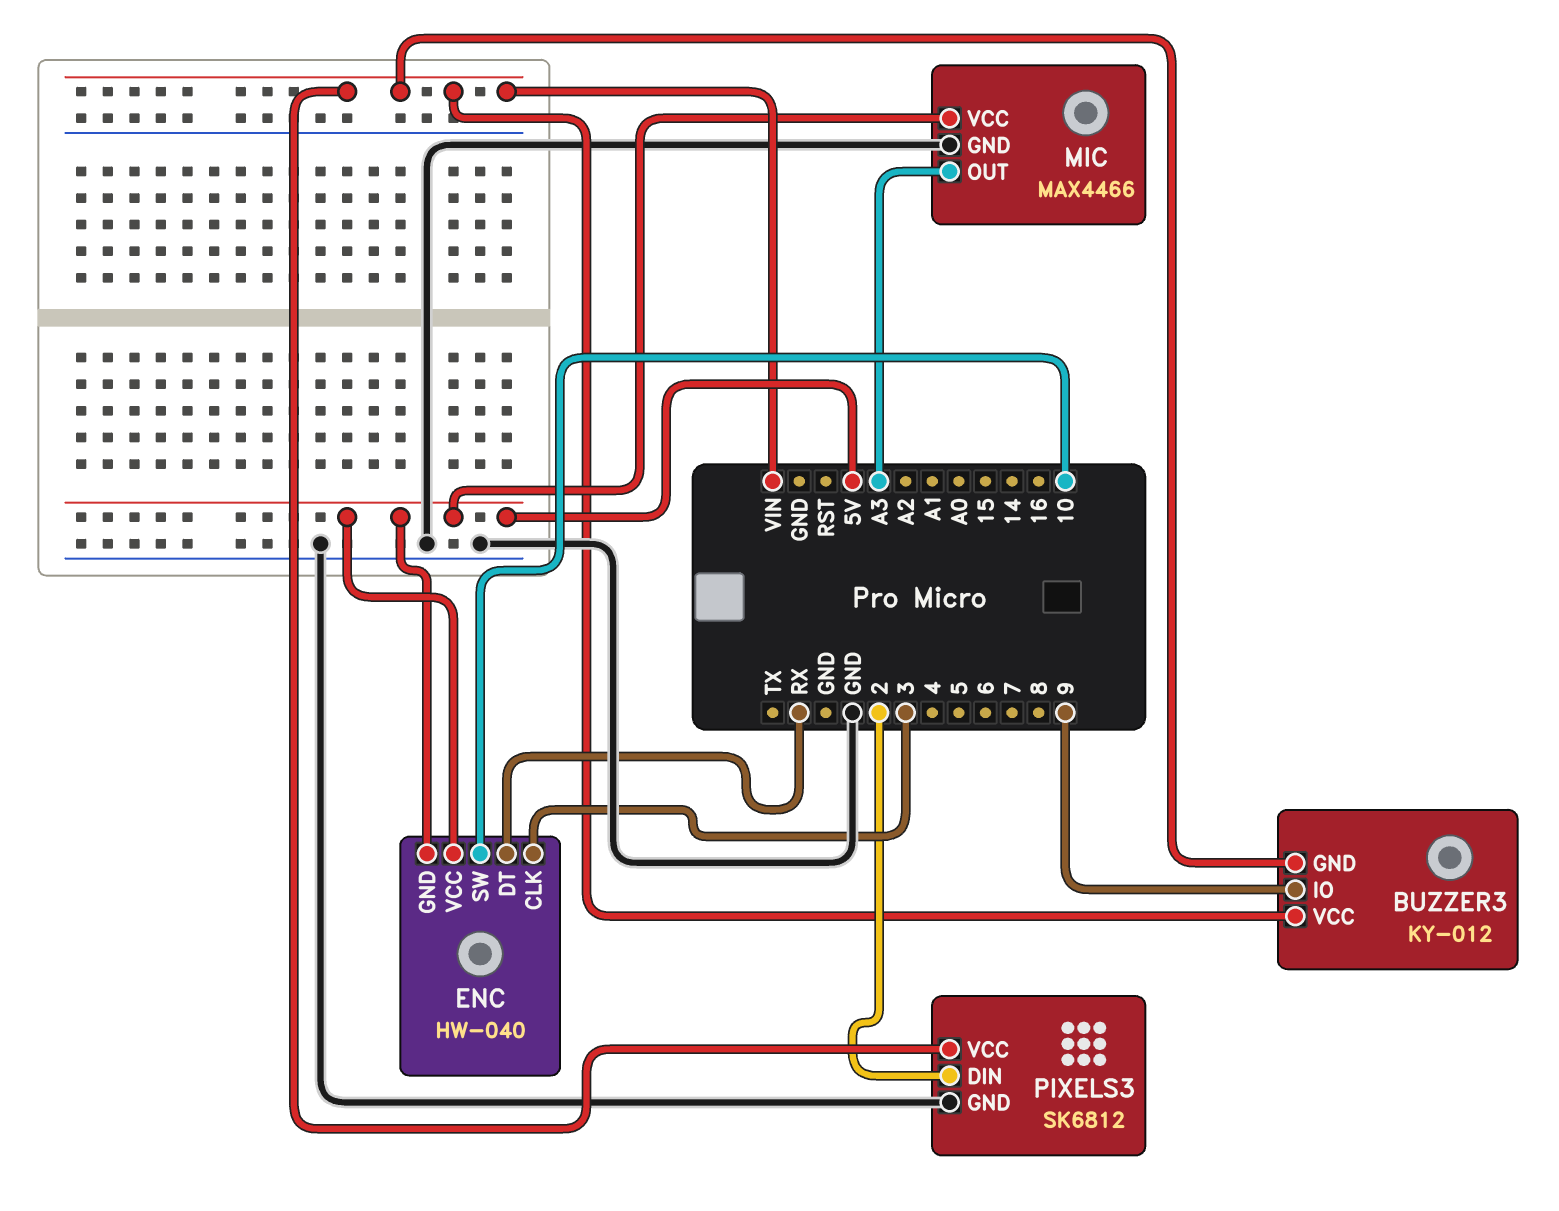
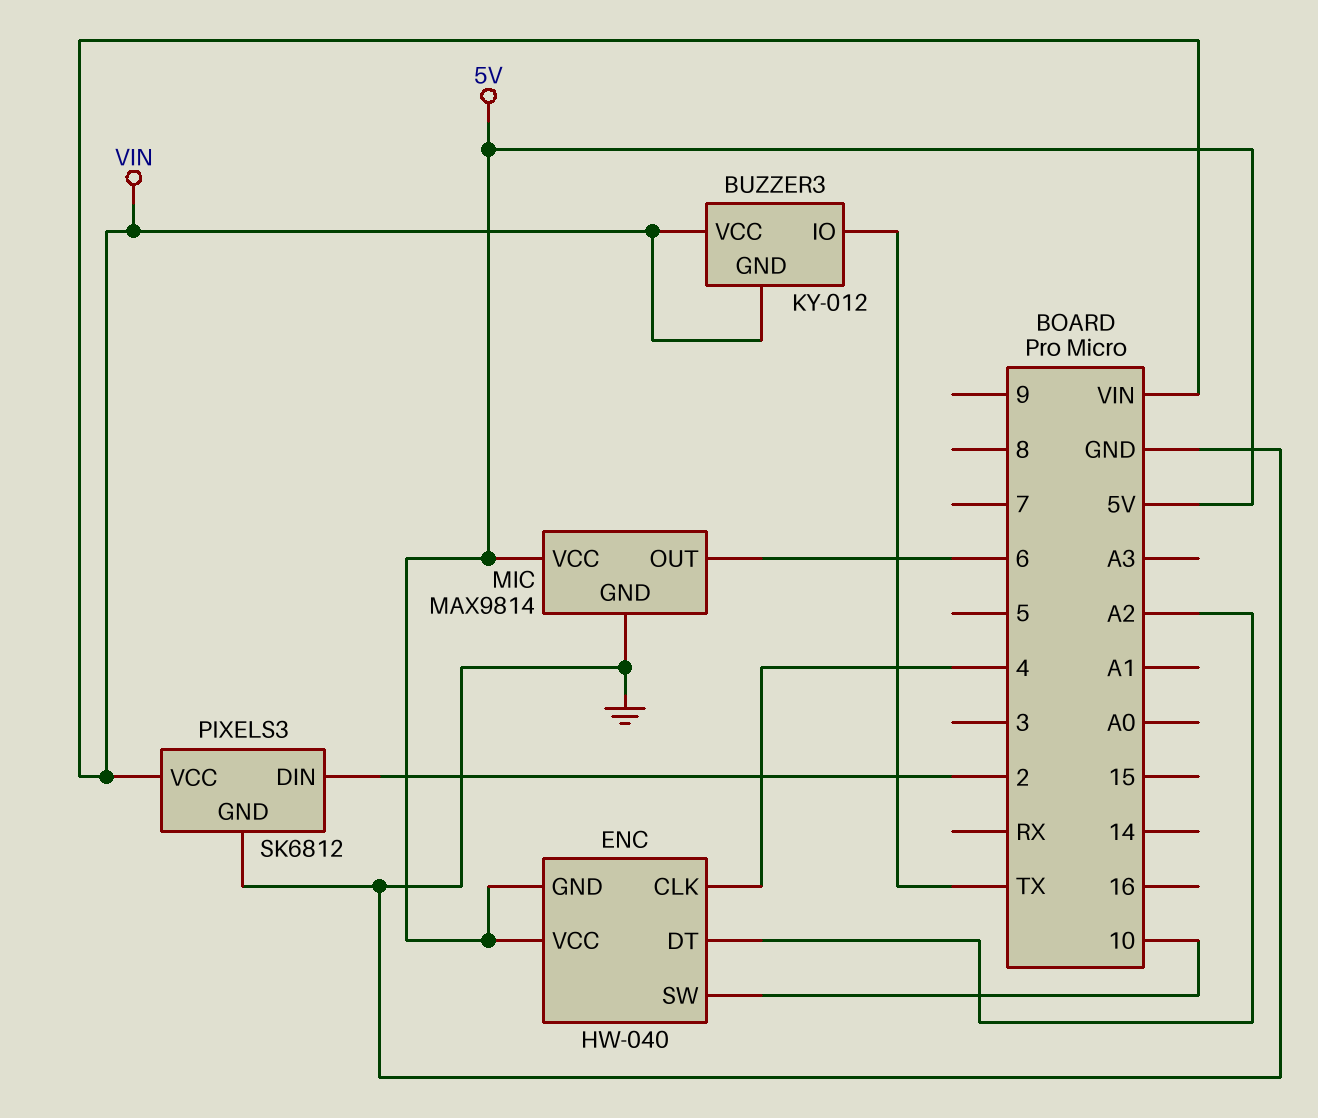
BUZZER3 pin IO: 9 -> TX
ENC pin CLK: 3 -> 4
ENC pin DT: RX -> A2
MIC: MAX4466 -> MAX9814
MIC pin OUT: A3 -> 6

